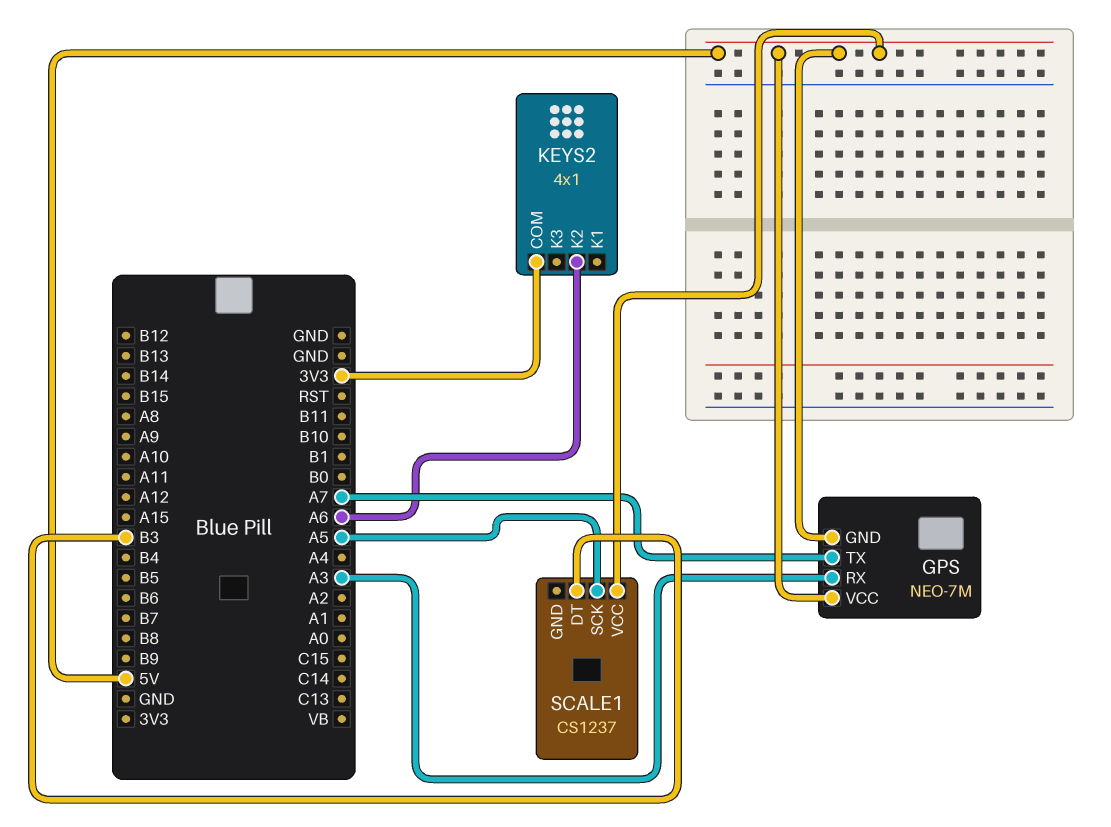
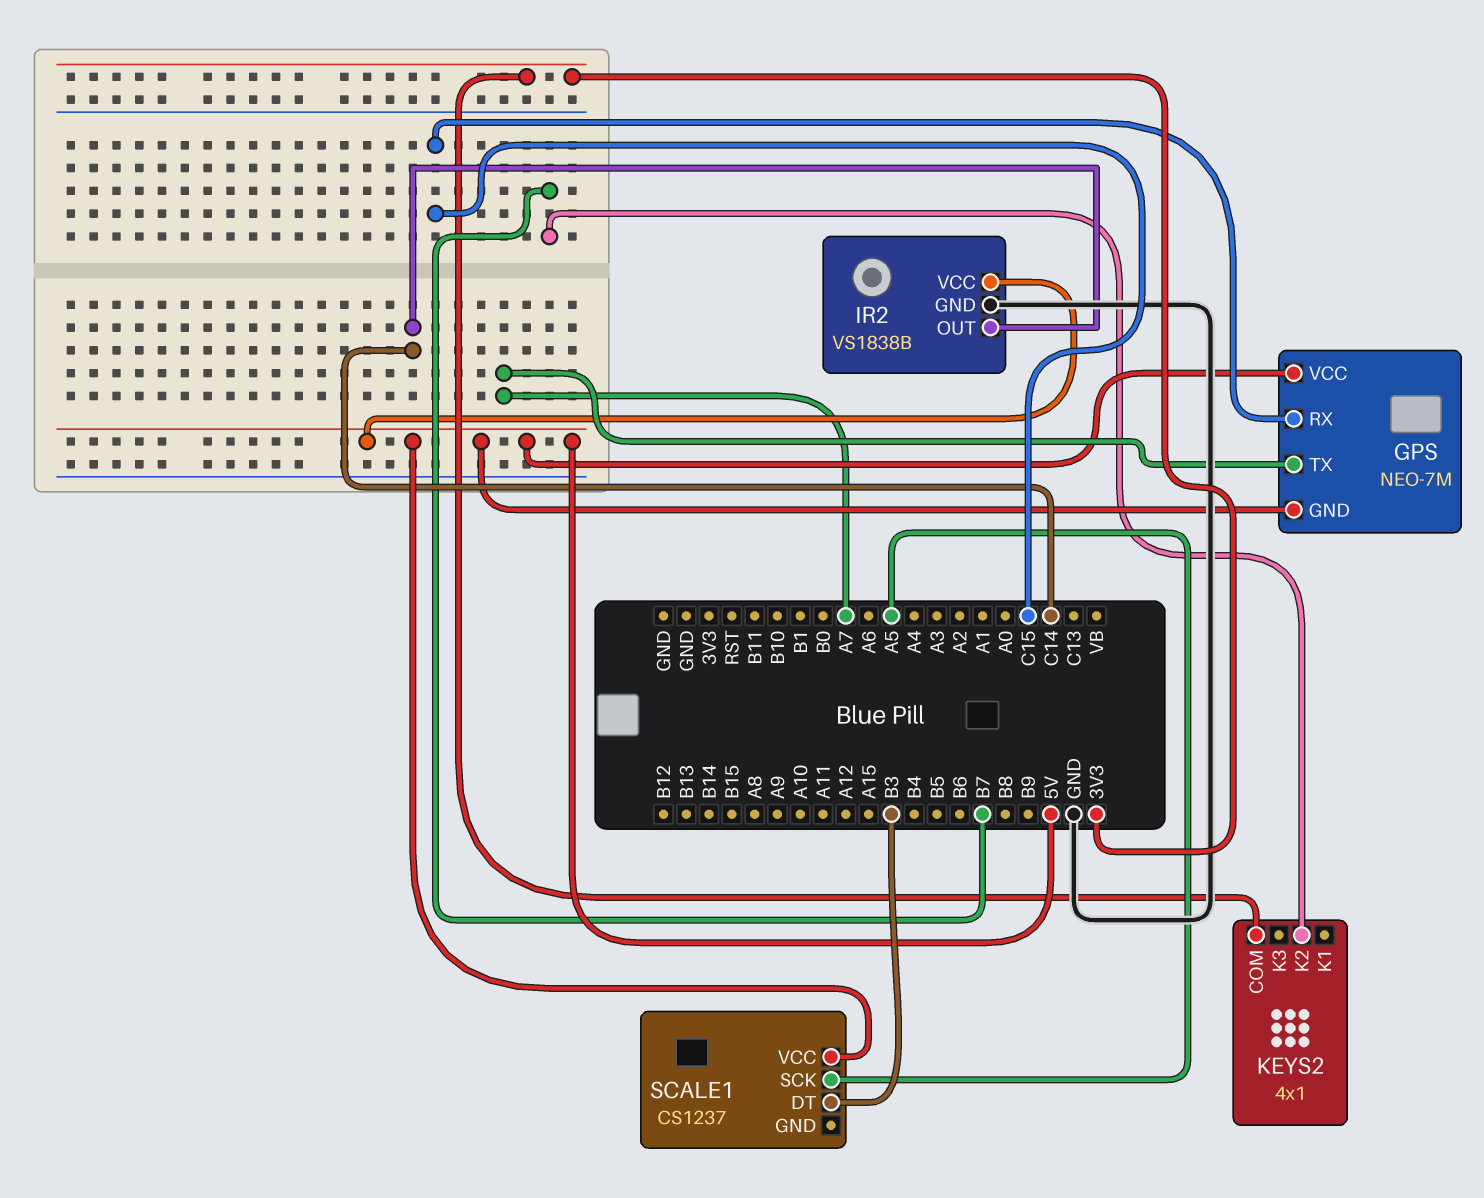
GPS pin RX: A3 -> C15
IR2: none -> VS1838B
IR2 pin GND: none -> GND
IR2 pin OUT: none -> C14
IR2 pin VCC: none -> 5V
KEYS2 pin K2: A6 -> B7

